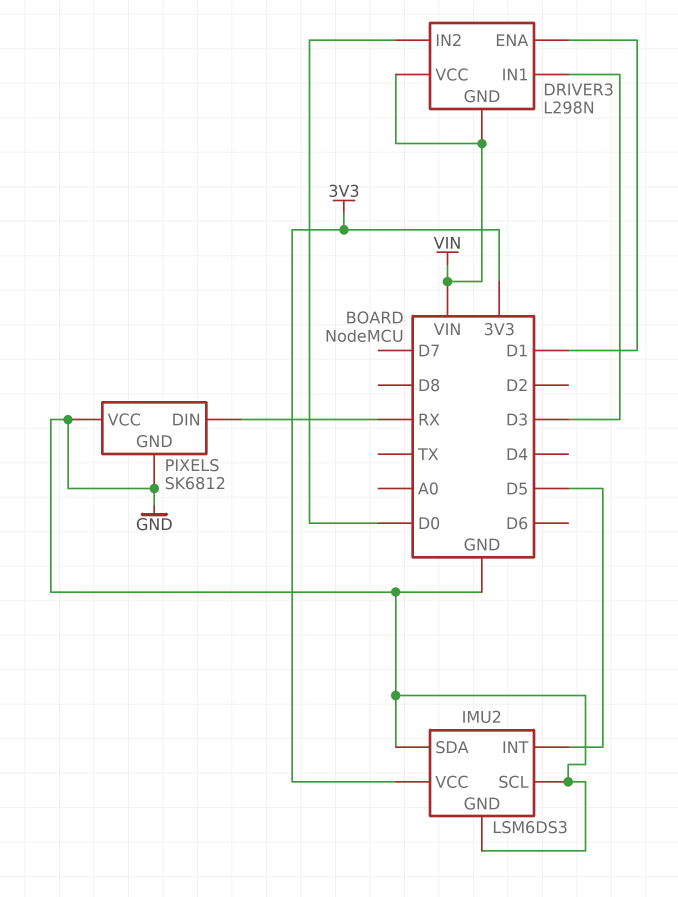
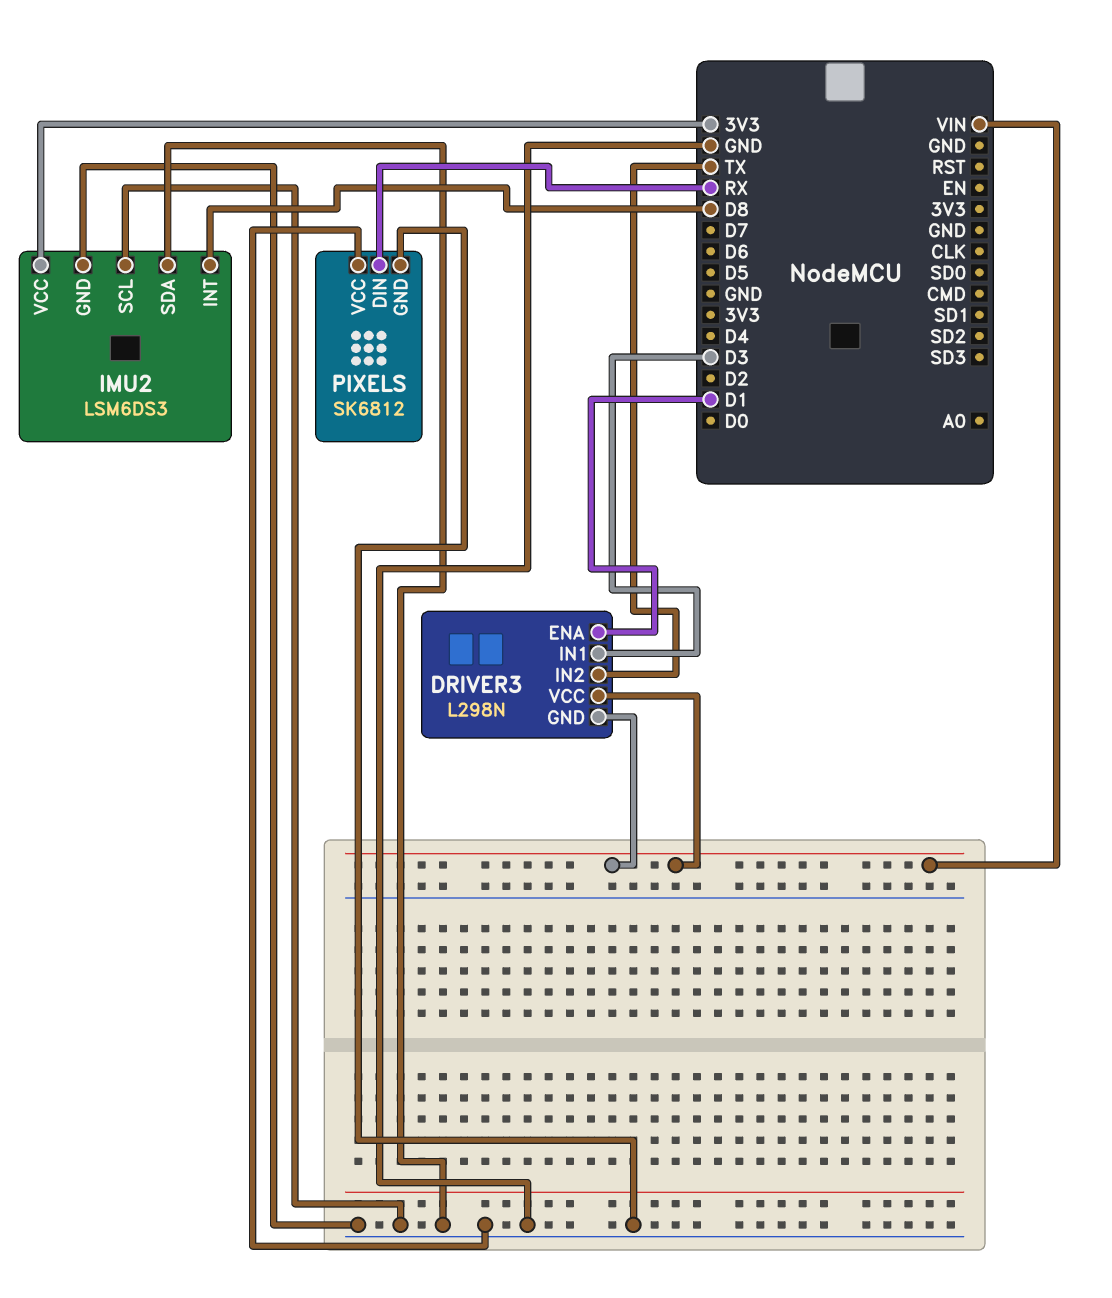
DRIVER3 pin IN2: D0 -> TX
IMU2 pin INT: D5 -> D8

